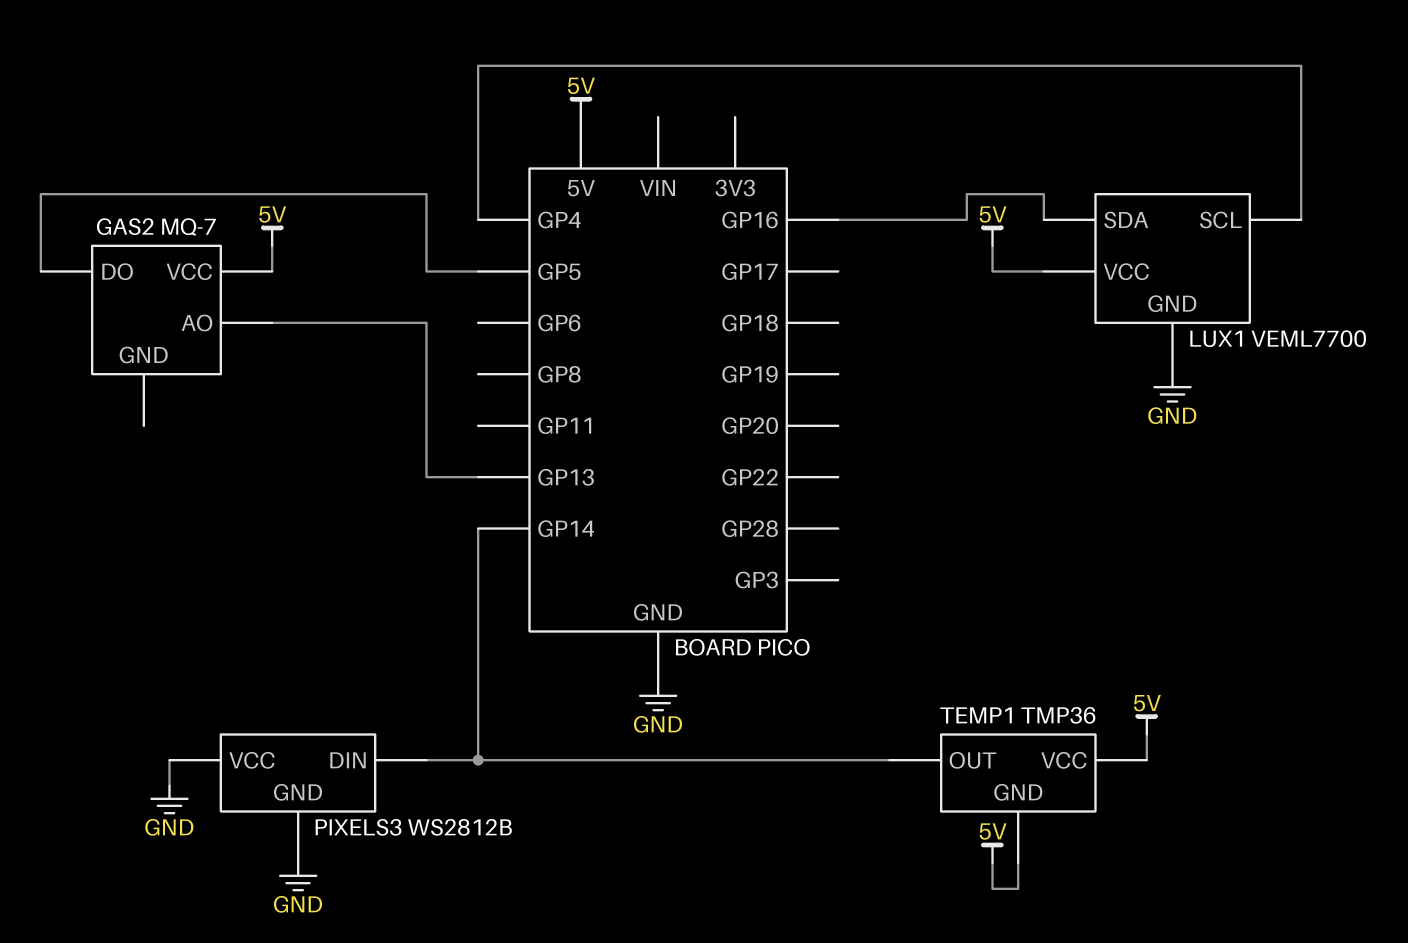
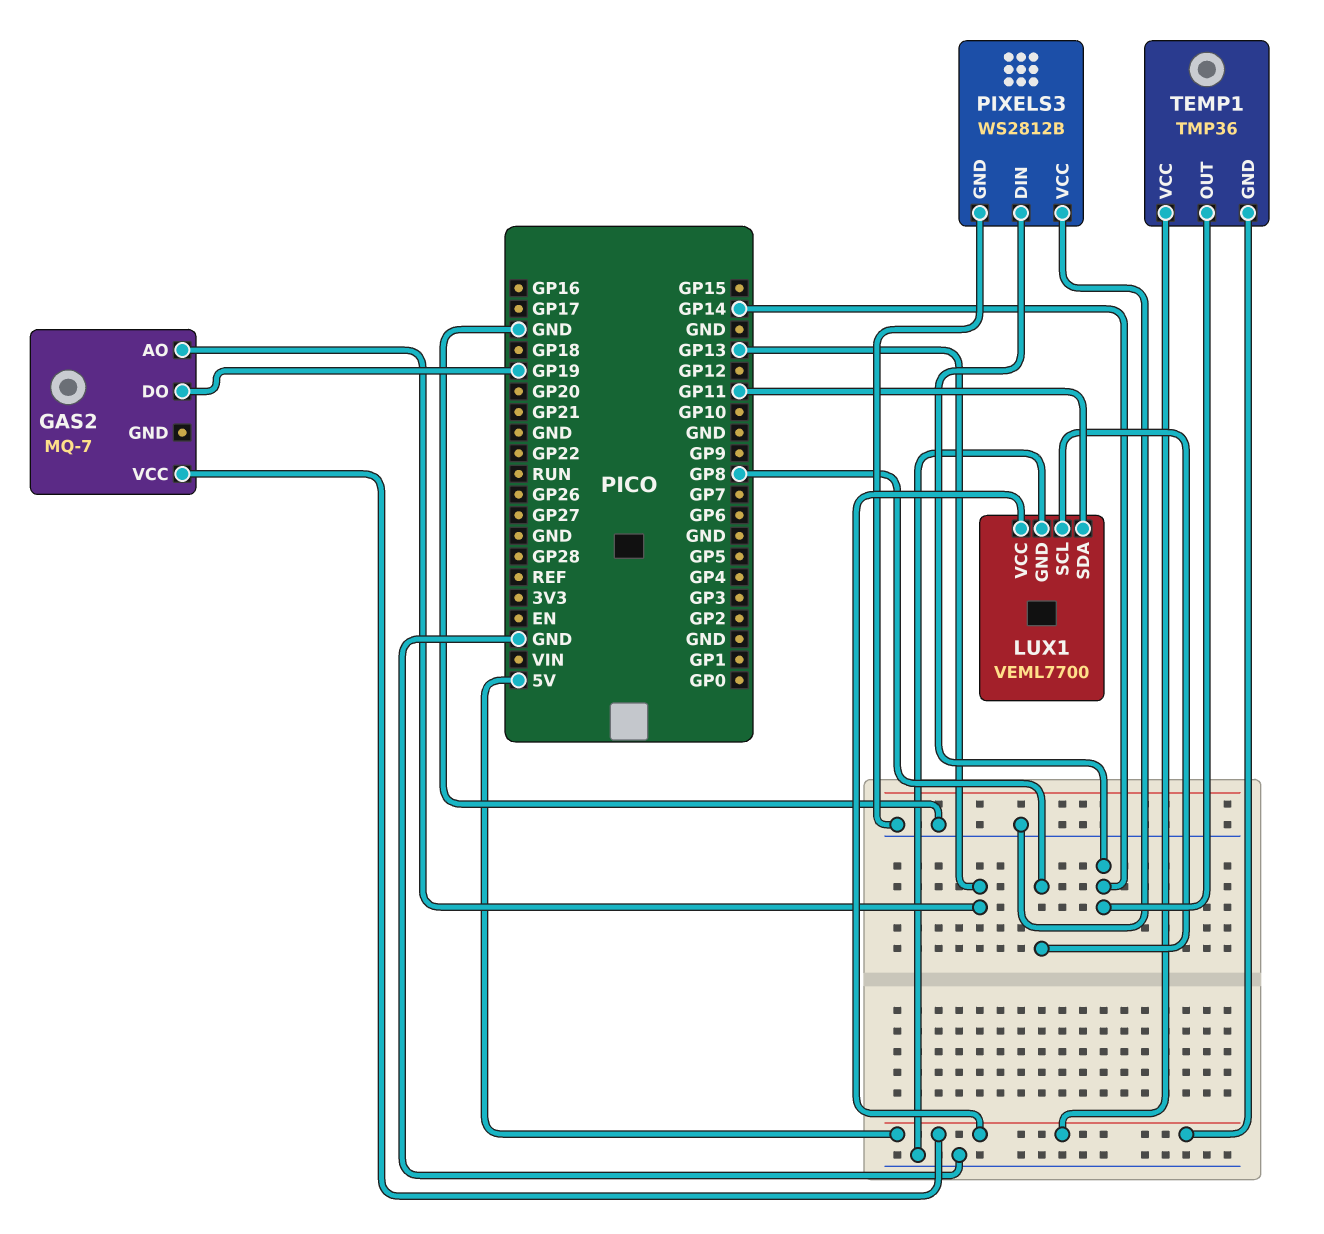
GAS2 pin DO: GP5 -> GP19
LUX1 pin SCL: GP4 -> GP8
LUX1 pin SDA: GP16 -> GP11

